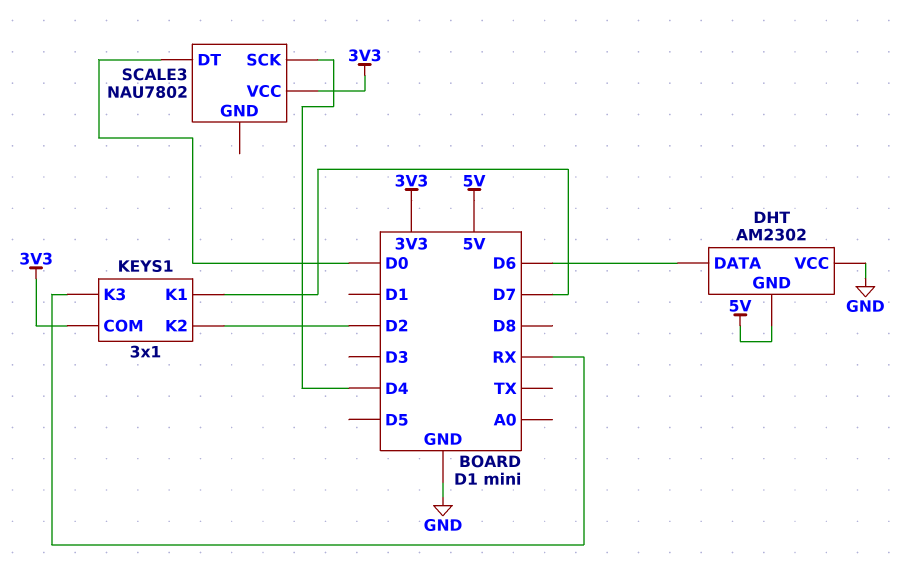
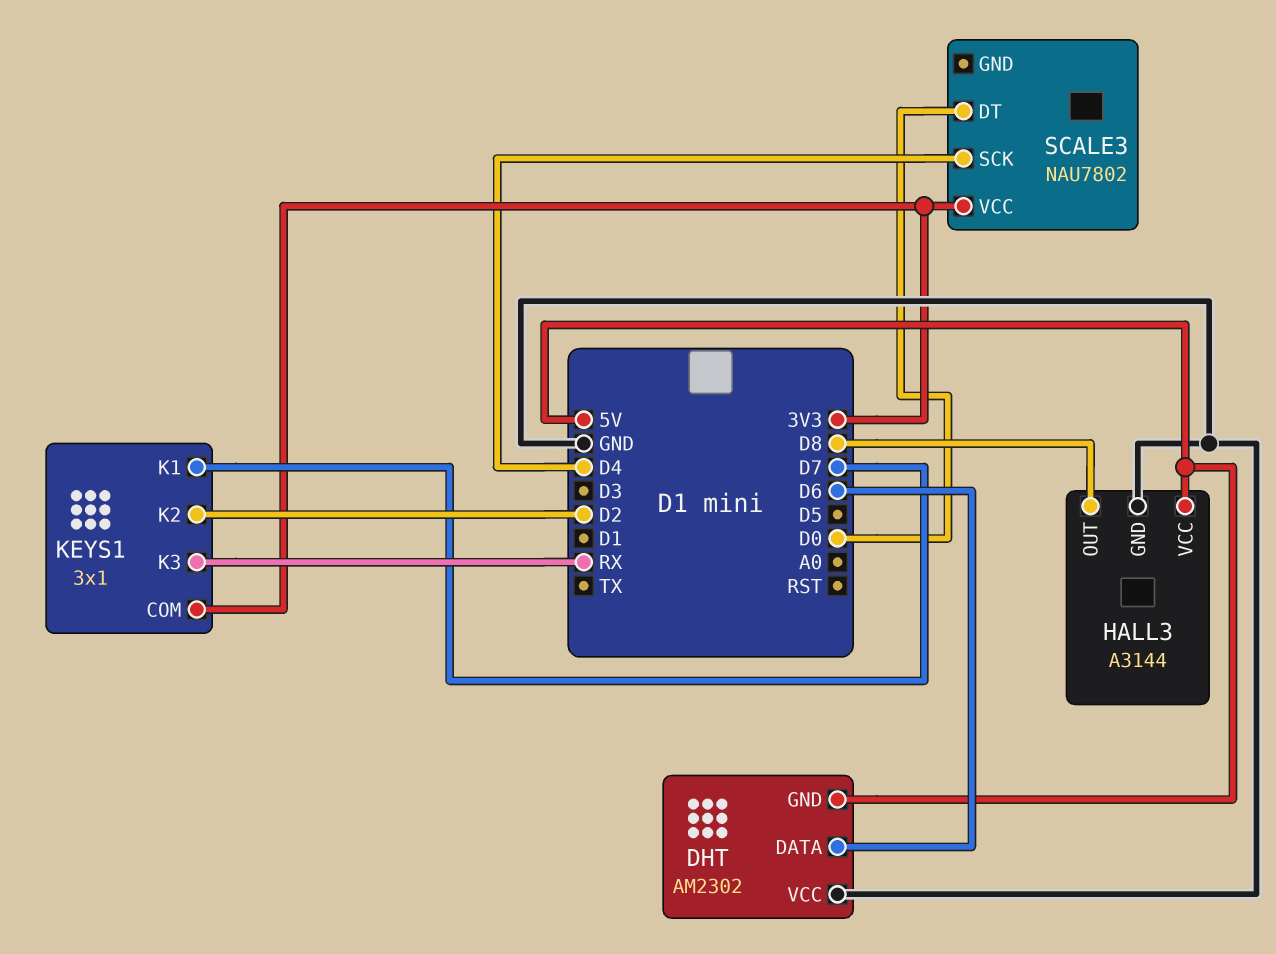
HALL3: none -> A3144
HALL3 pin GND: none -> GND
HALL3 pin OUT: none -> D8
HALL3 pin VCC: none -> 5V

